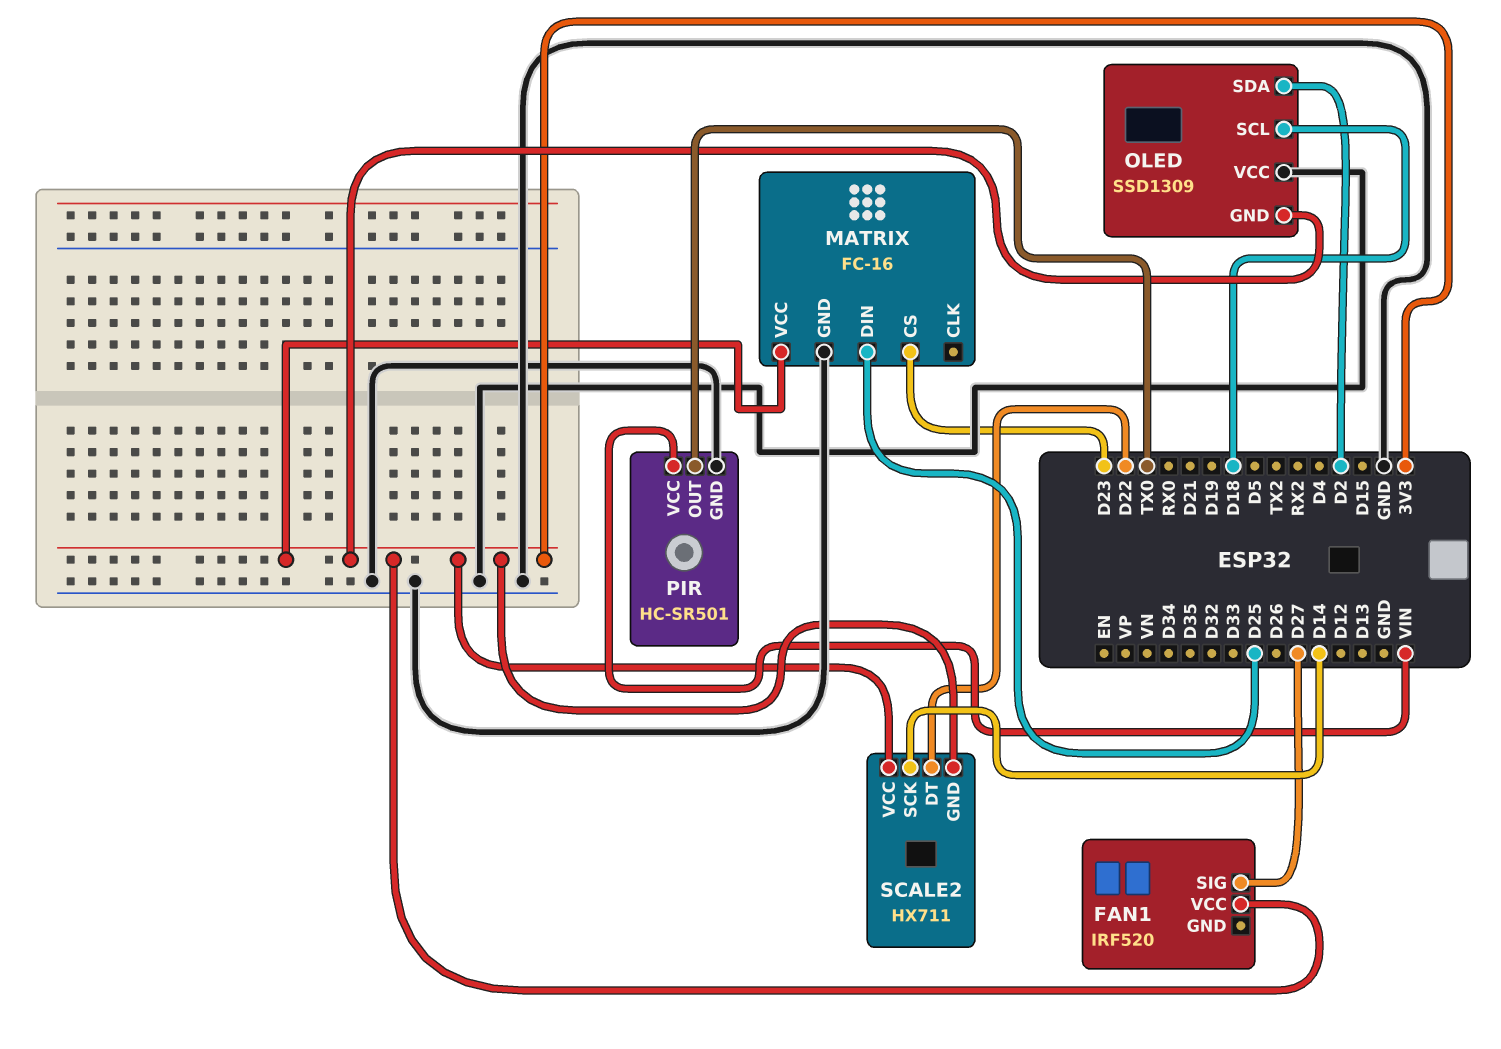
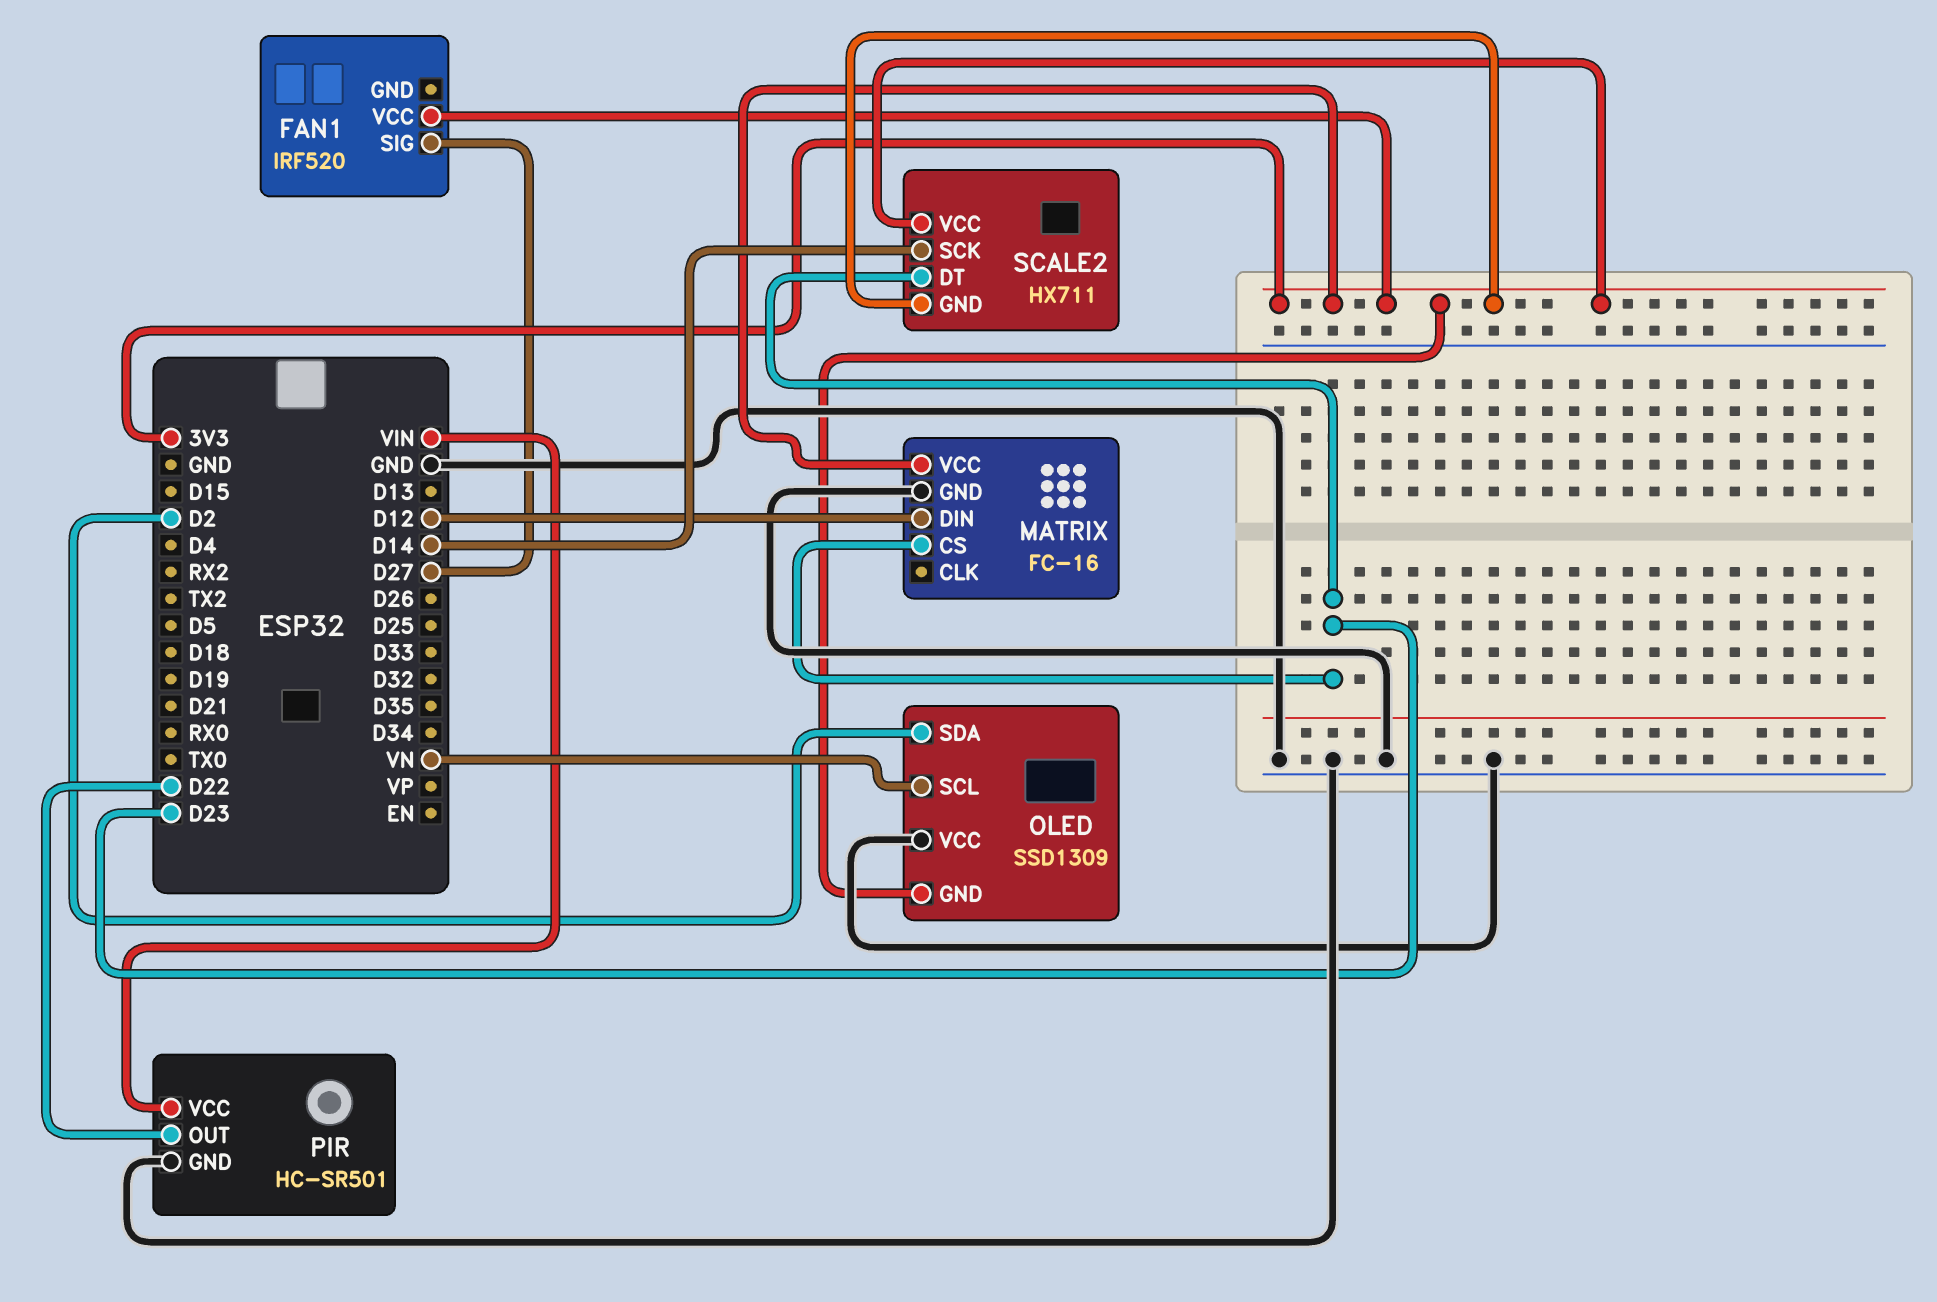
MATRIX pin DIN: D25 -> D12
OLED pin SCL: D18 -> VN
PIR pin OUT: TX0 -> D22
SCALE2 pin DT: D22 -> D23

